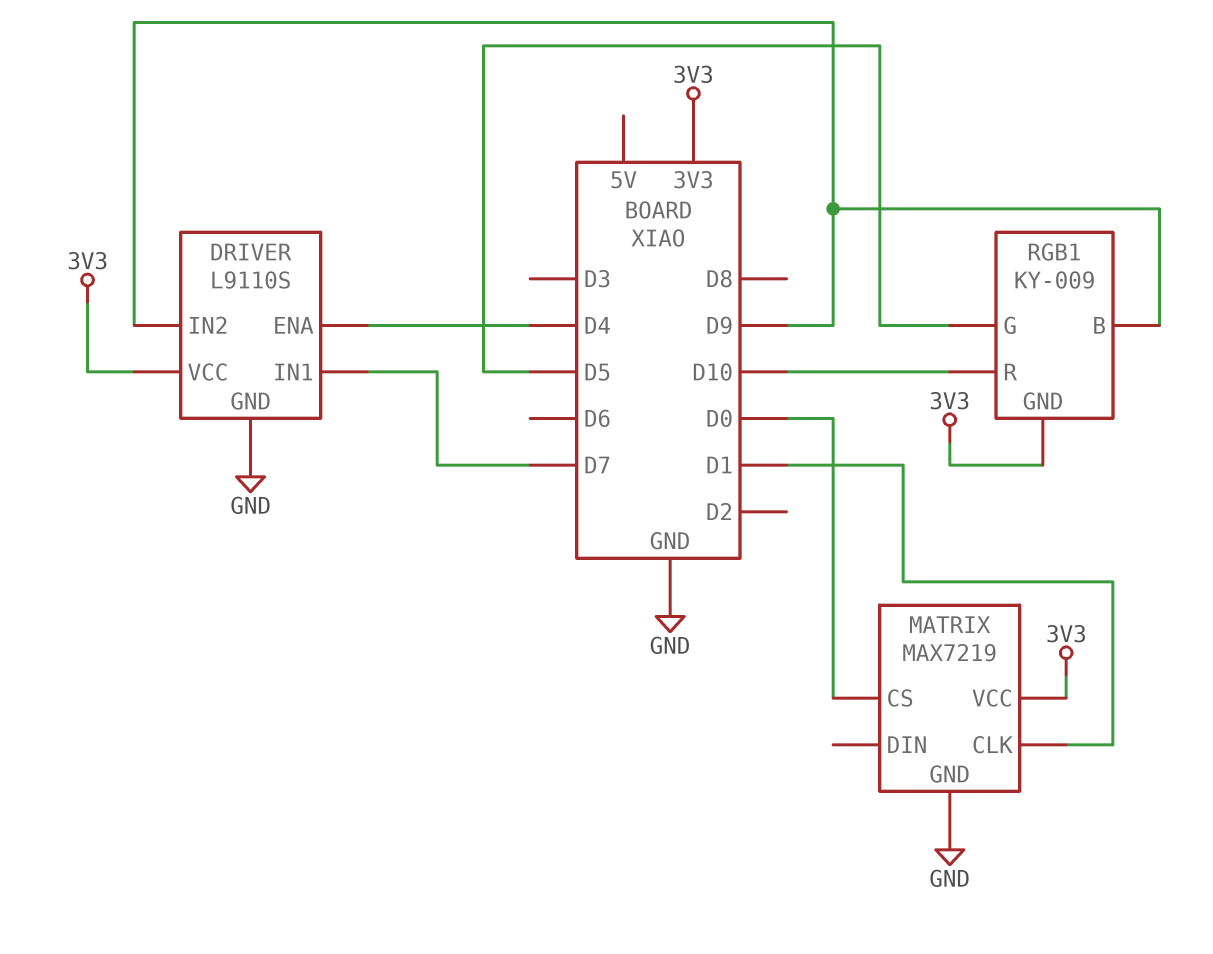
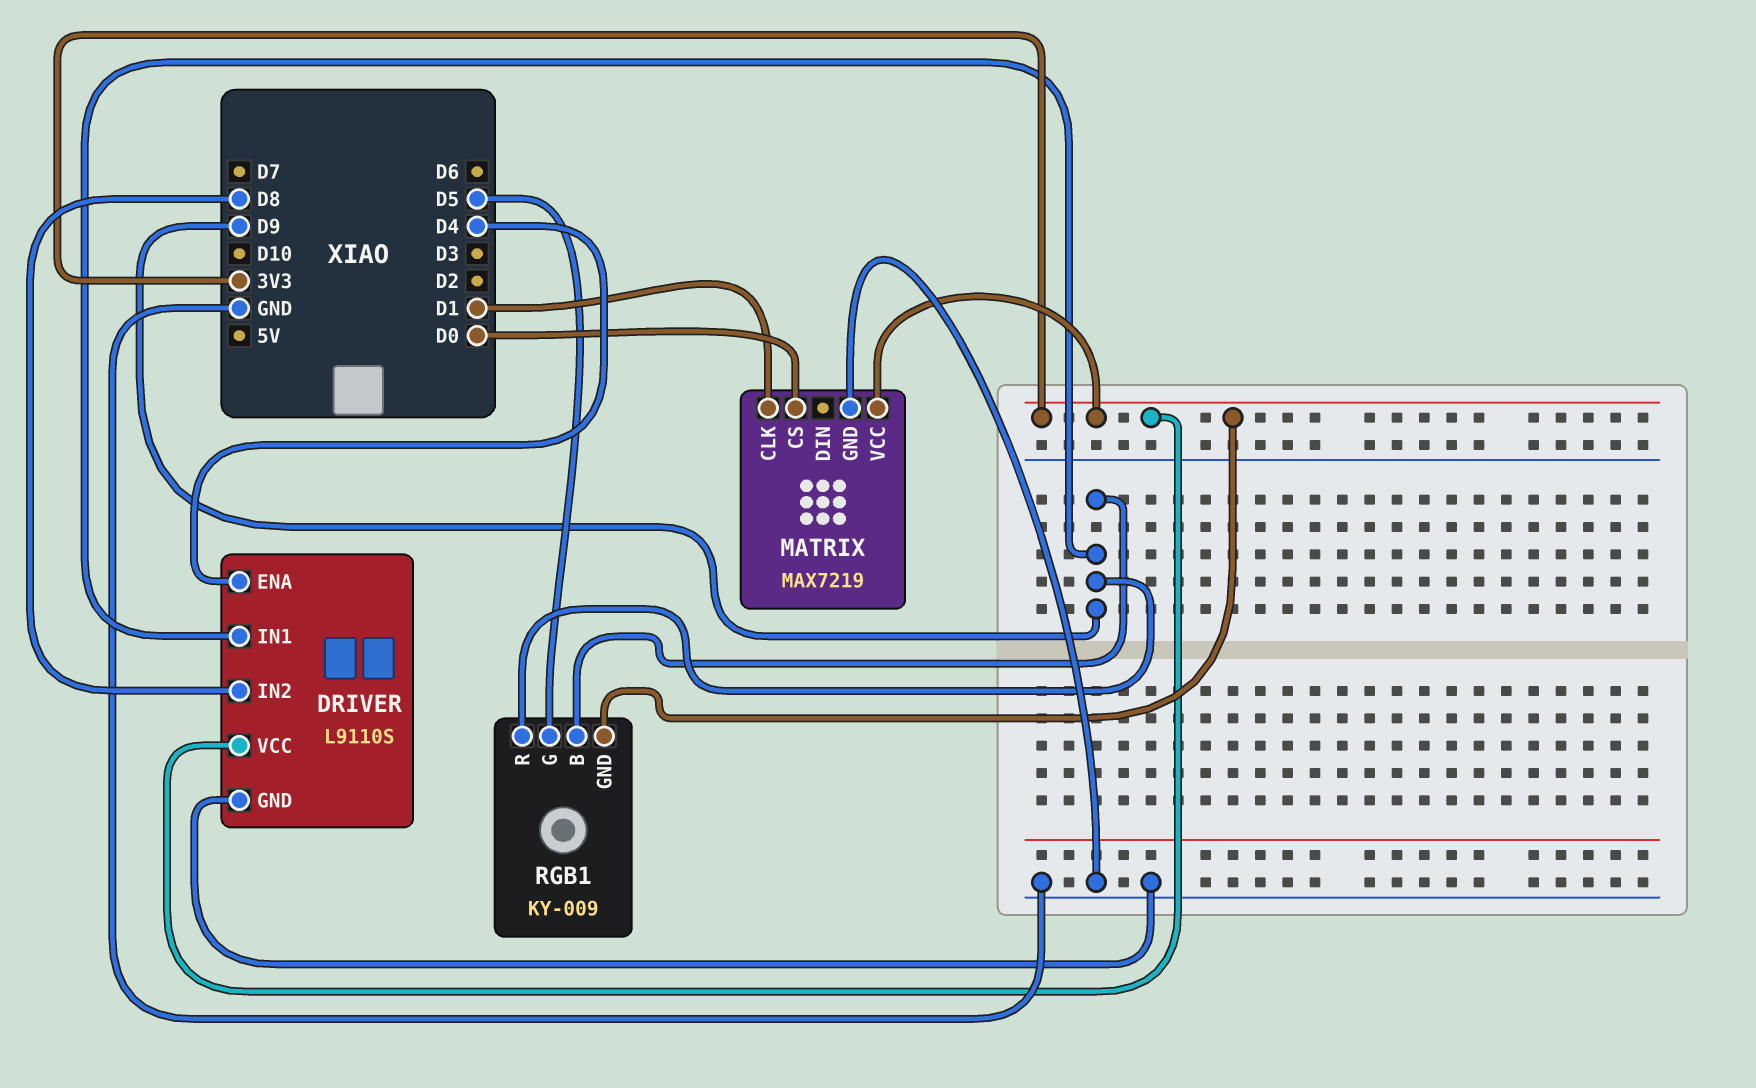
DRIVER pin IN1: D7 -> D9
DRIVER pin IN2: D9 -> D8
RGB1 pin R: D10 -> D9

